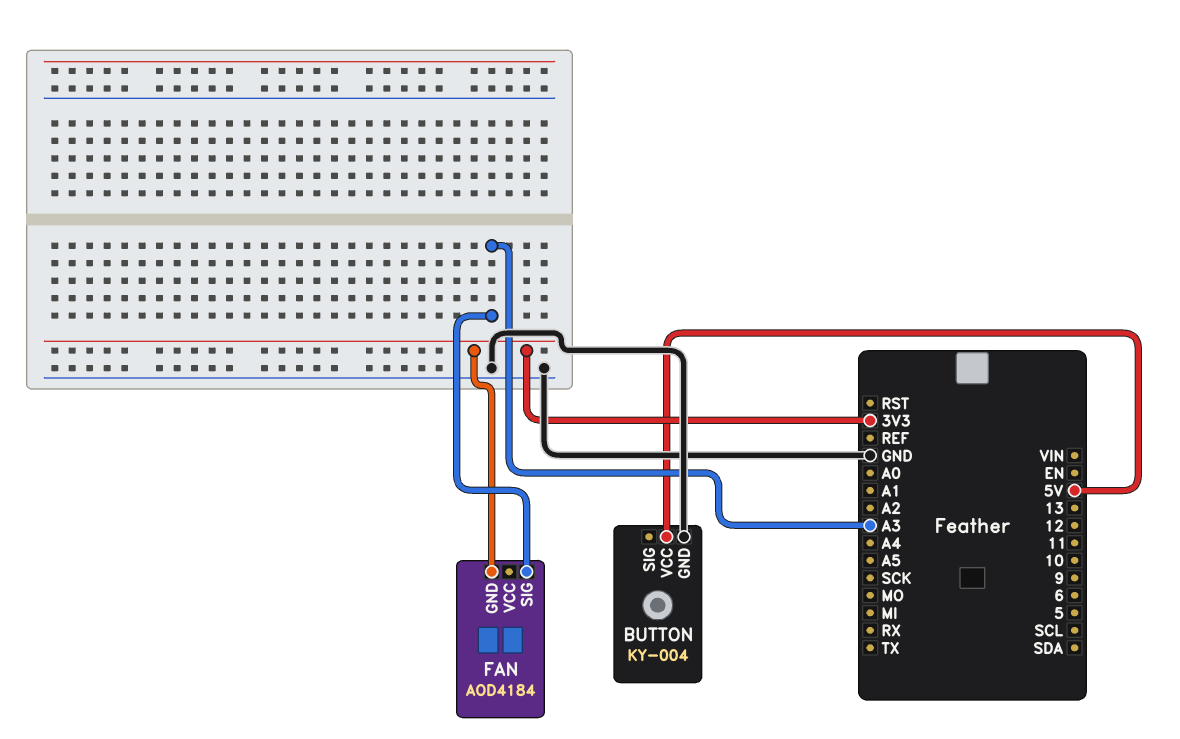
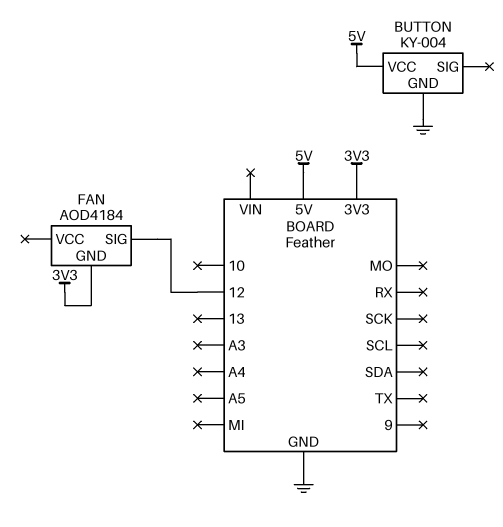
FAN pin SIG: A3 -> 12

